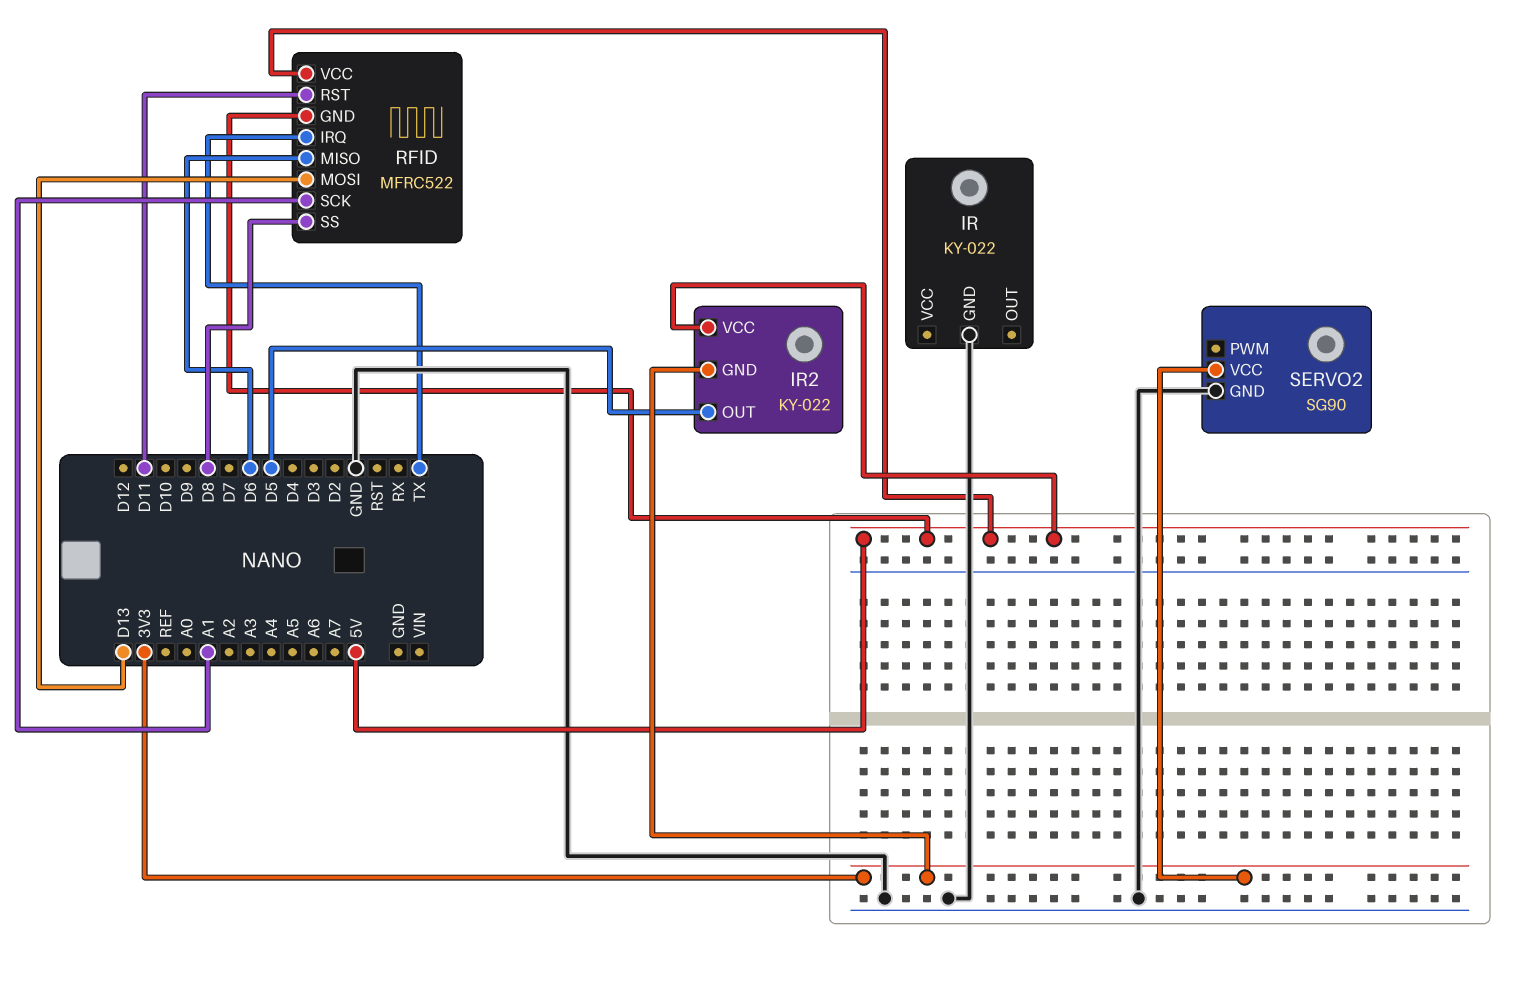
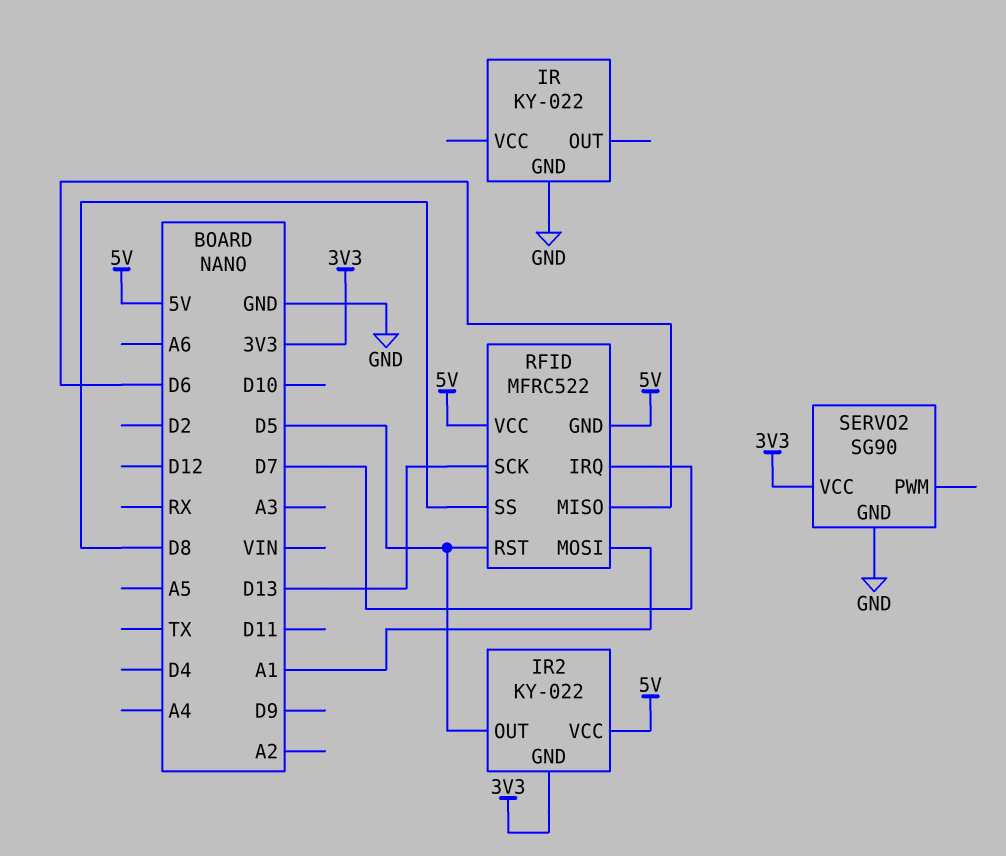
RFID pin IRQ: TX -> D7
RFID pin MOSI: D13 -> A1
RFID pin RST: D11 -> D5
RFID pin SCK: A1 -> D13

